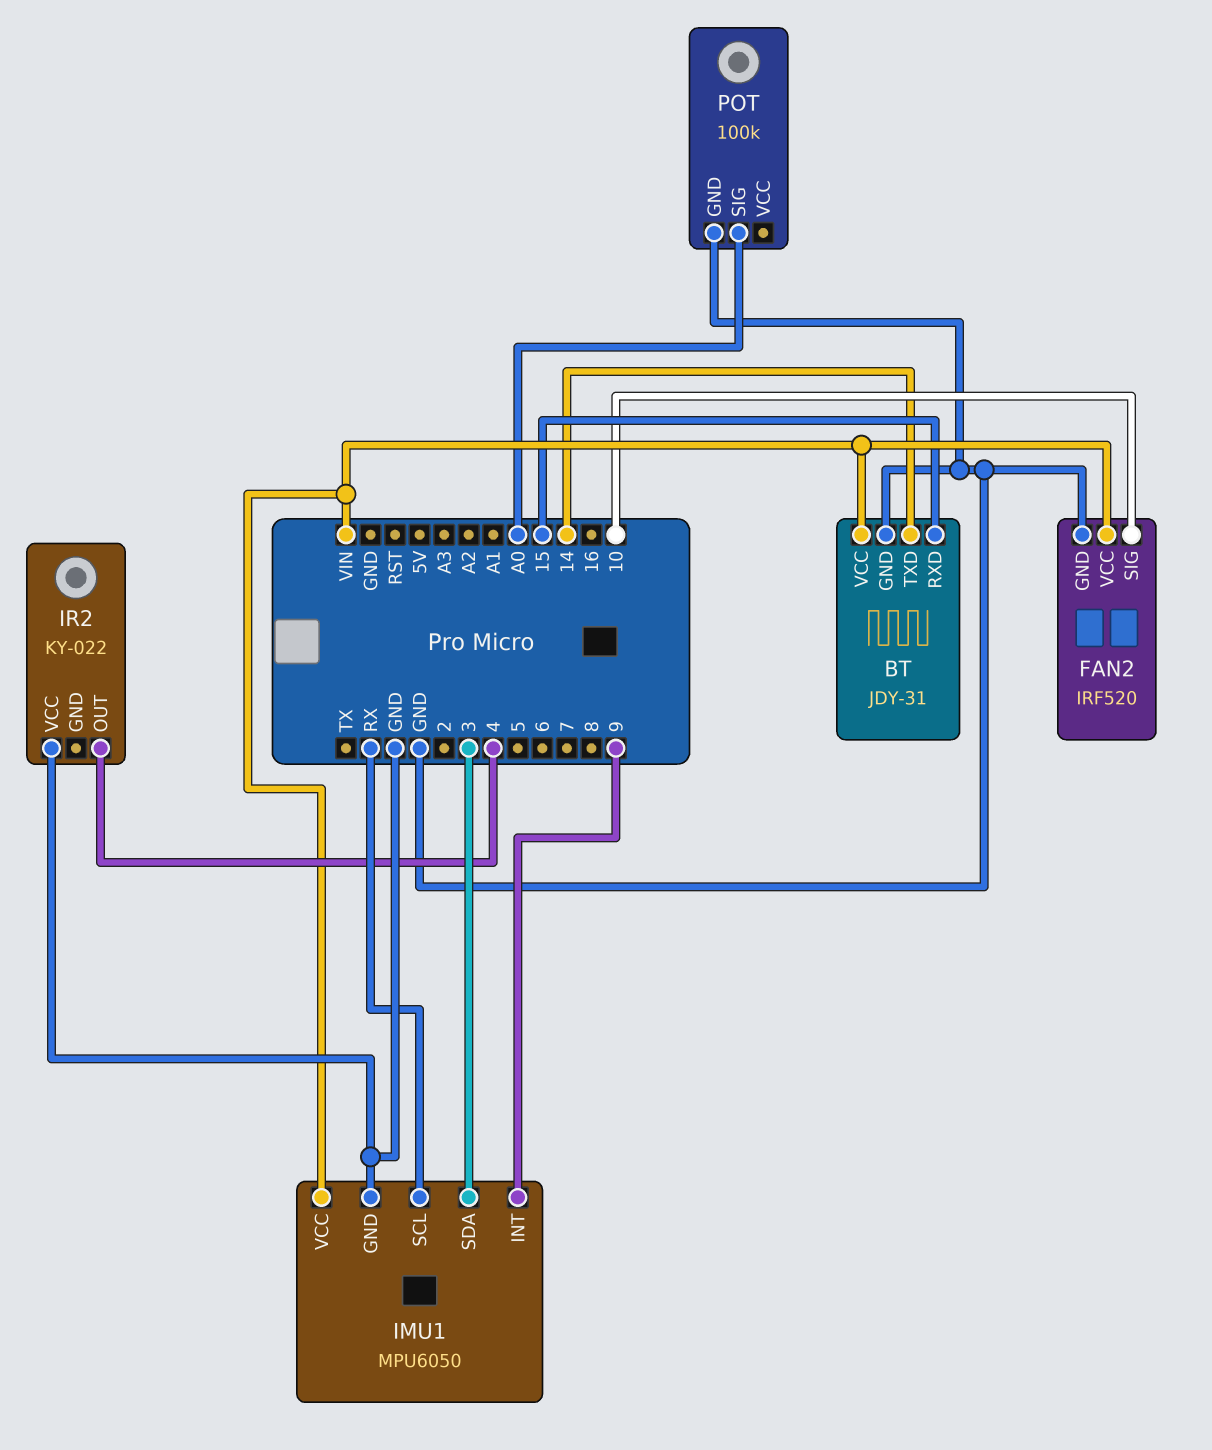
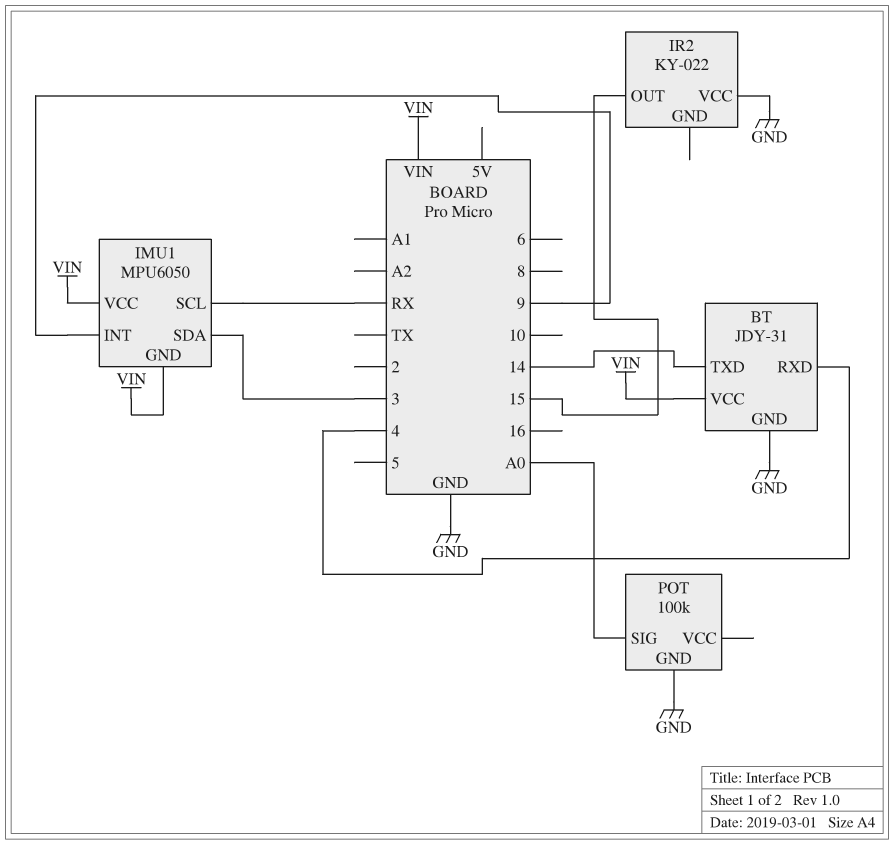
BT pin RXD: 15 -> 4
FAN2: IRF520 -> none
FAN2 pin GND: GND -> none
FAN2 pin SIG: 10 -> none
FAN2 pin VCC: VIN -> none
IMU1 pin GND: GND -> VIN
IR2 pin OUT: 4 -> 15

